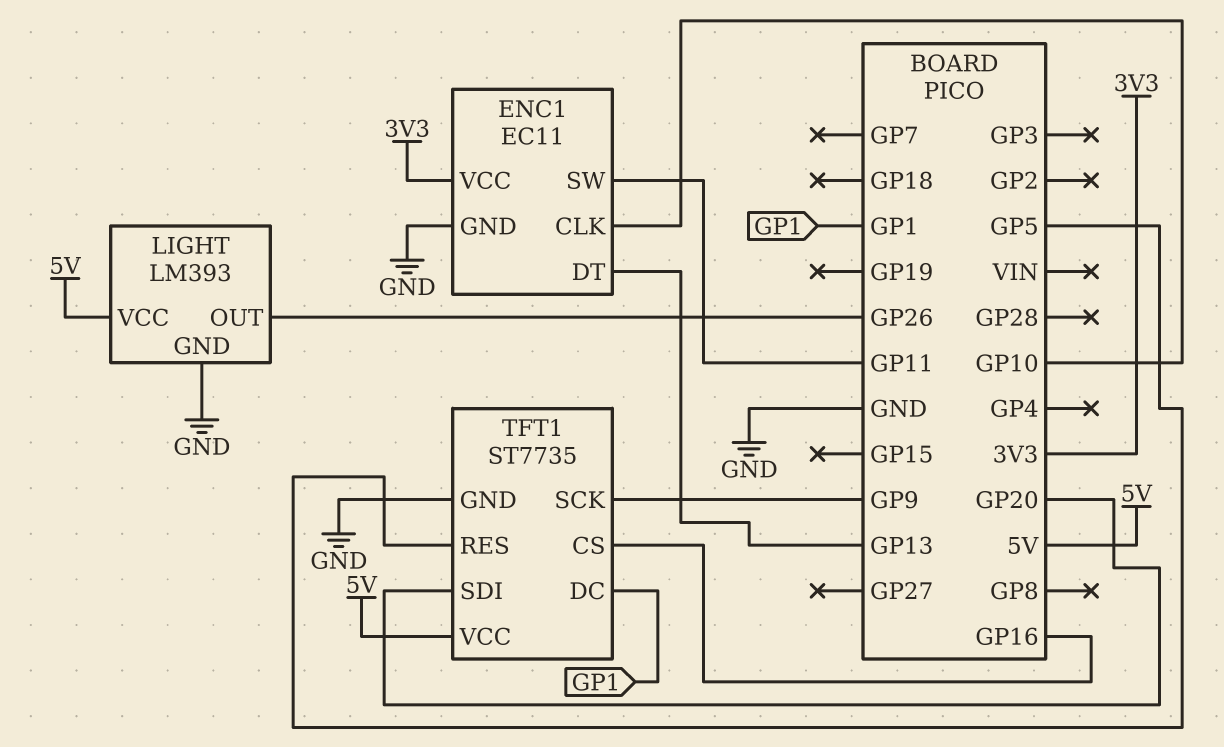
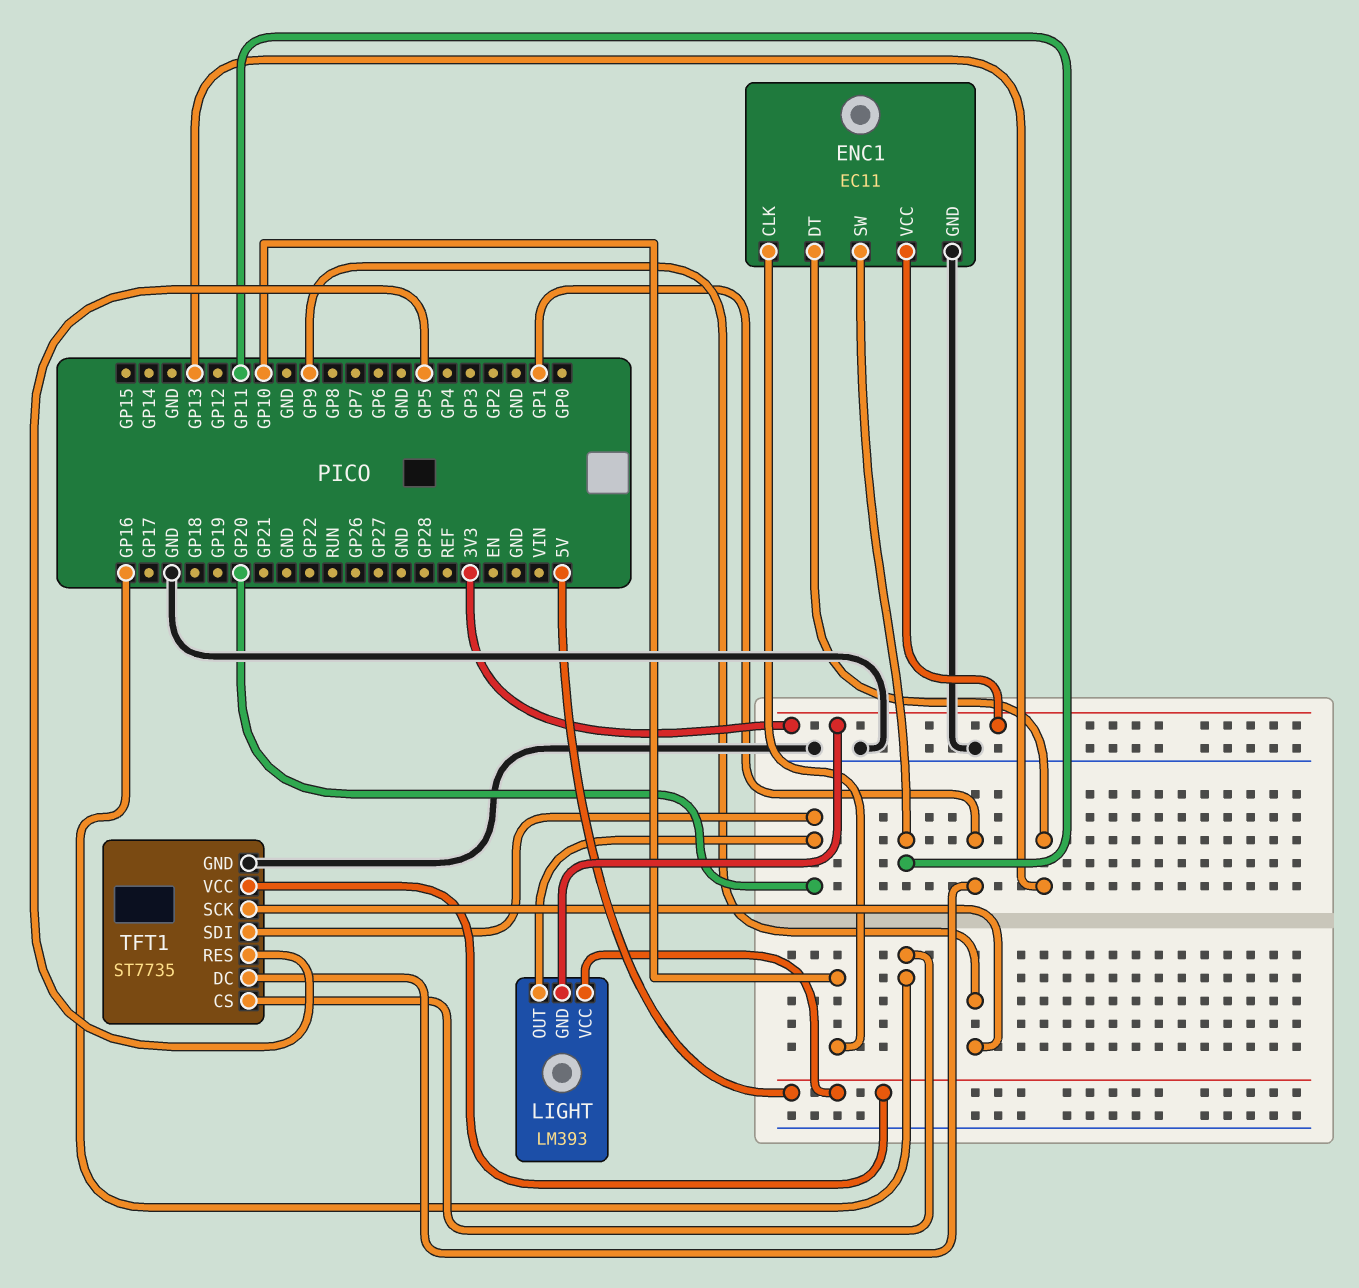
LIGHT pin GND: GND -> 3V3
LIGHT pin OUT: GP26 -> GP20

